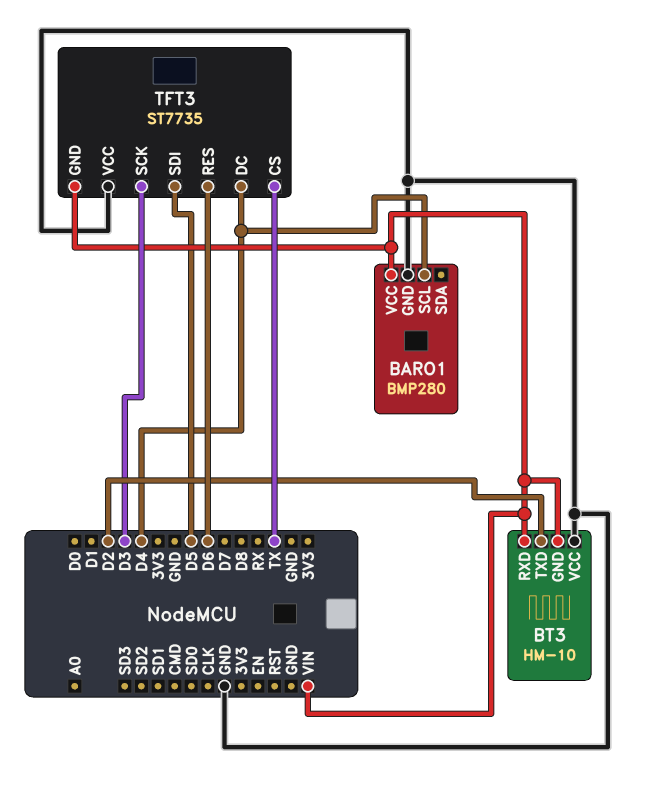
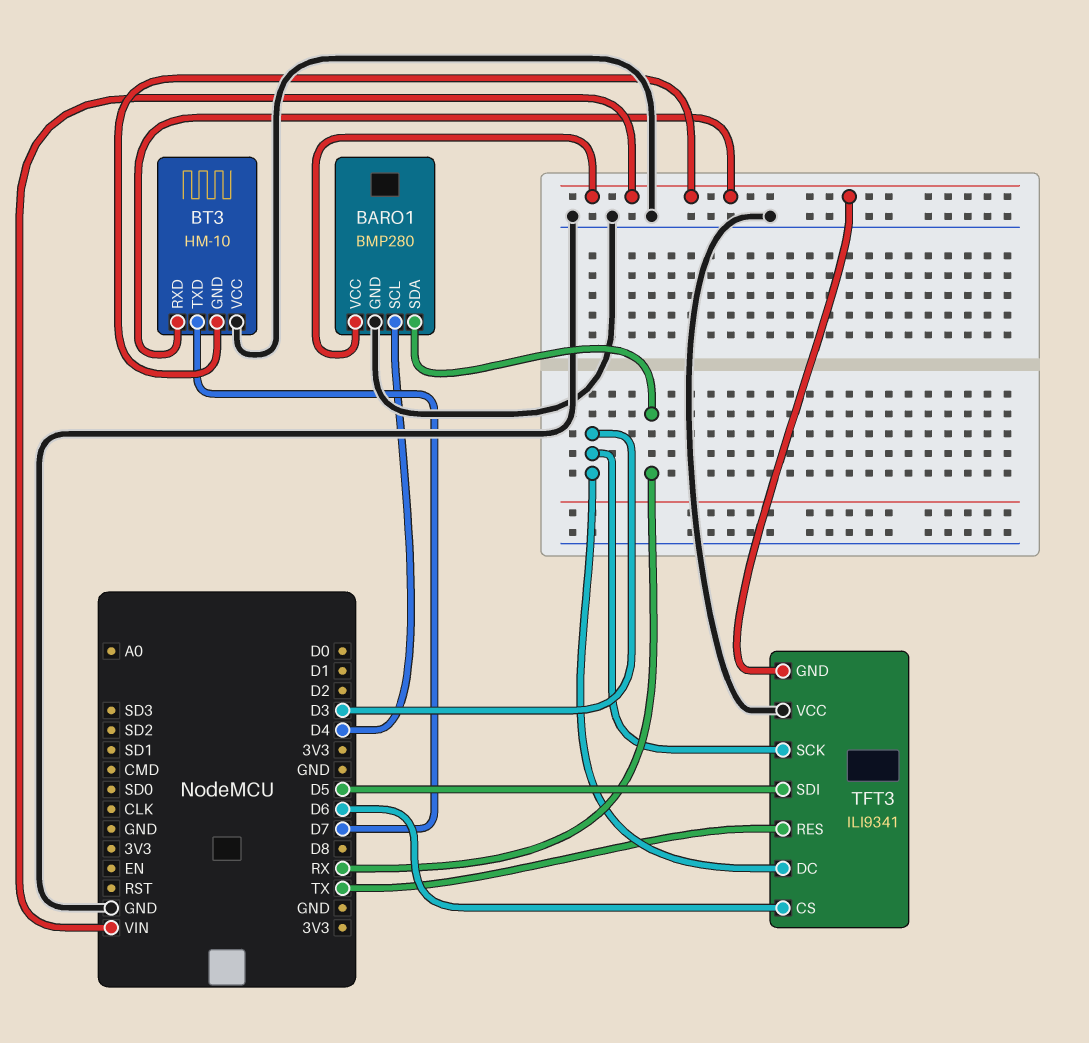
BARO1 pin SDA: none -> RX
BT3 pin TXD: D2 -> D7
TFT3: ST7735 -> ILI9341
TFT3 pin CS: TX -> D6
TFT3 pin DC: D4 -> D3
TFT3 pin RES: D6 -> TX

